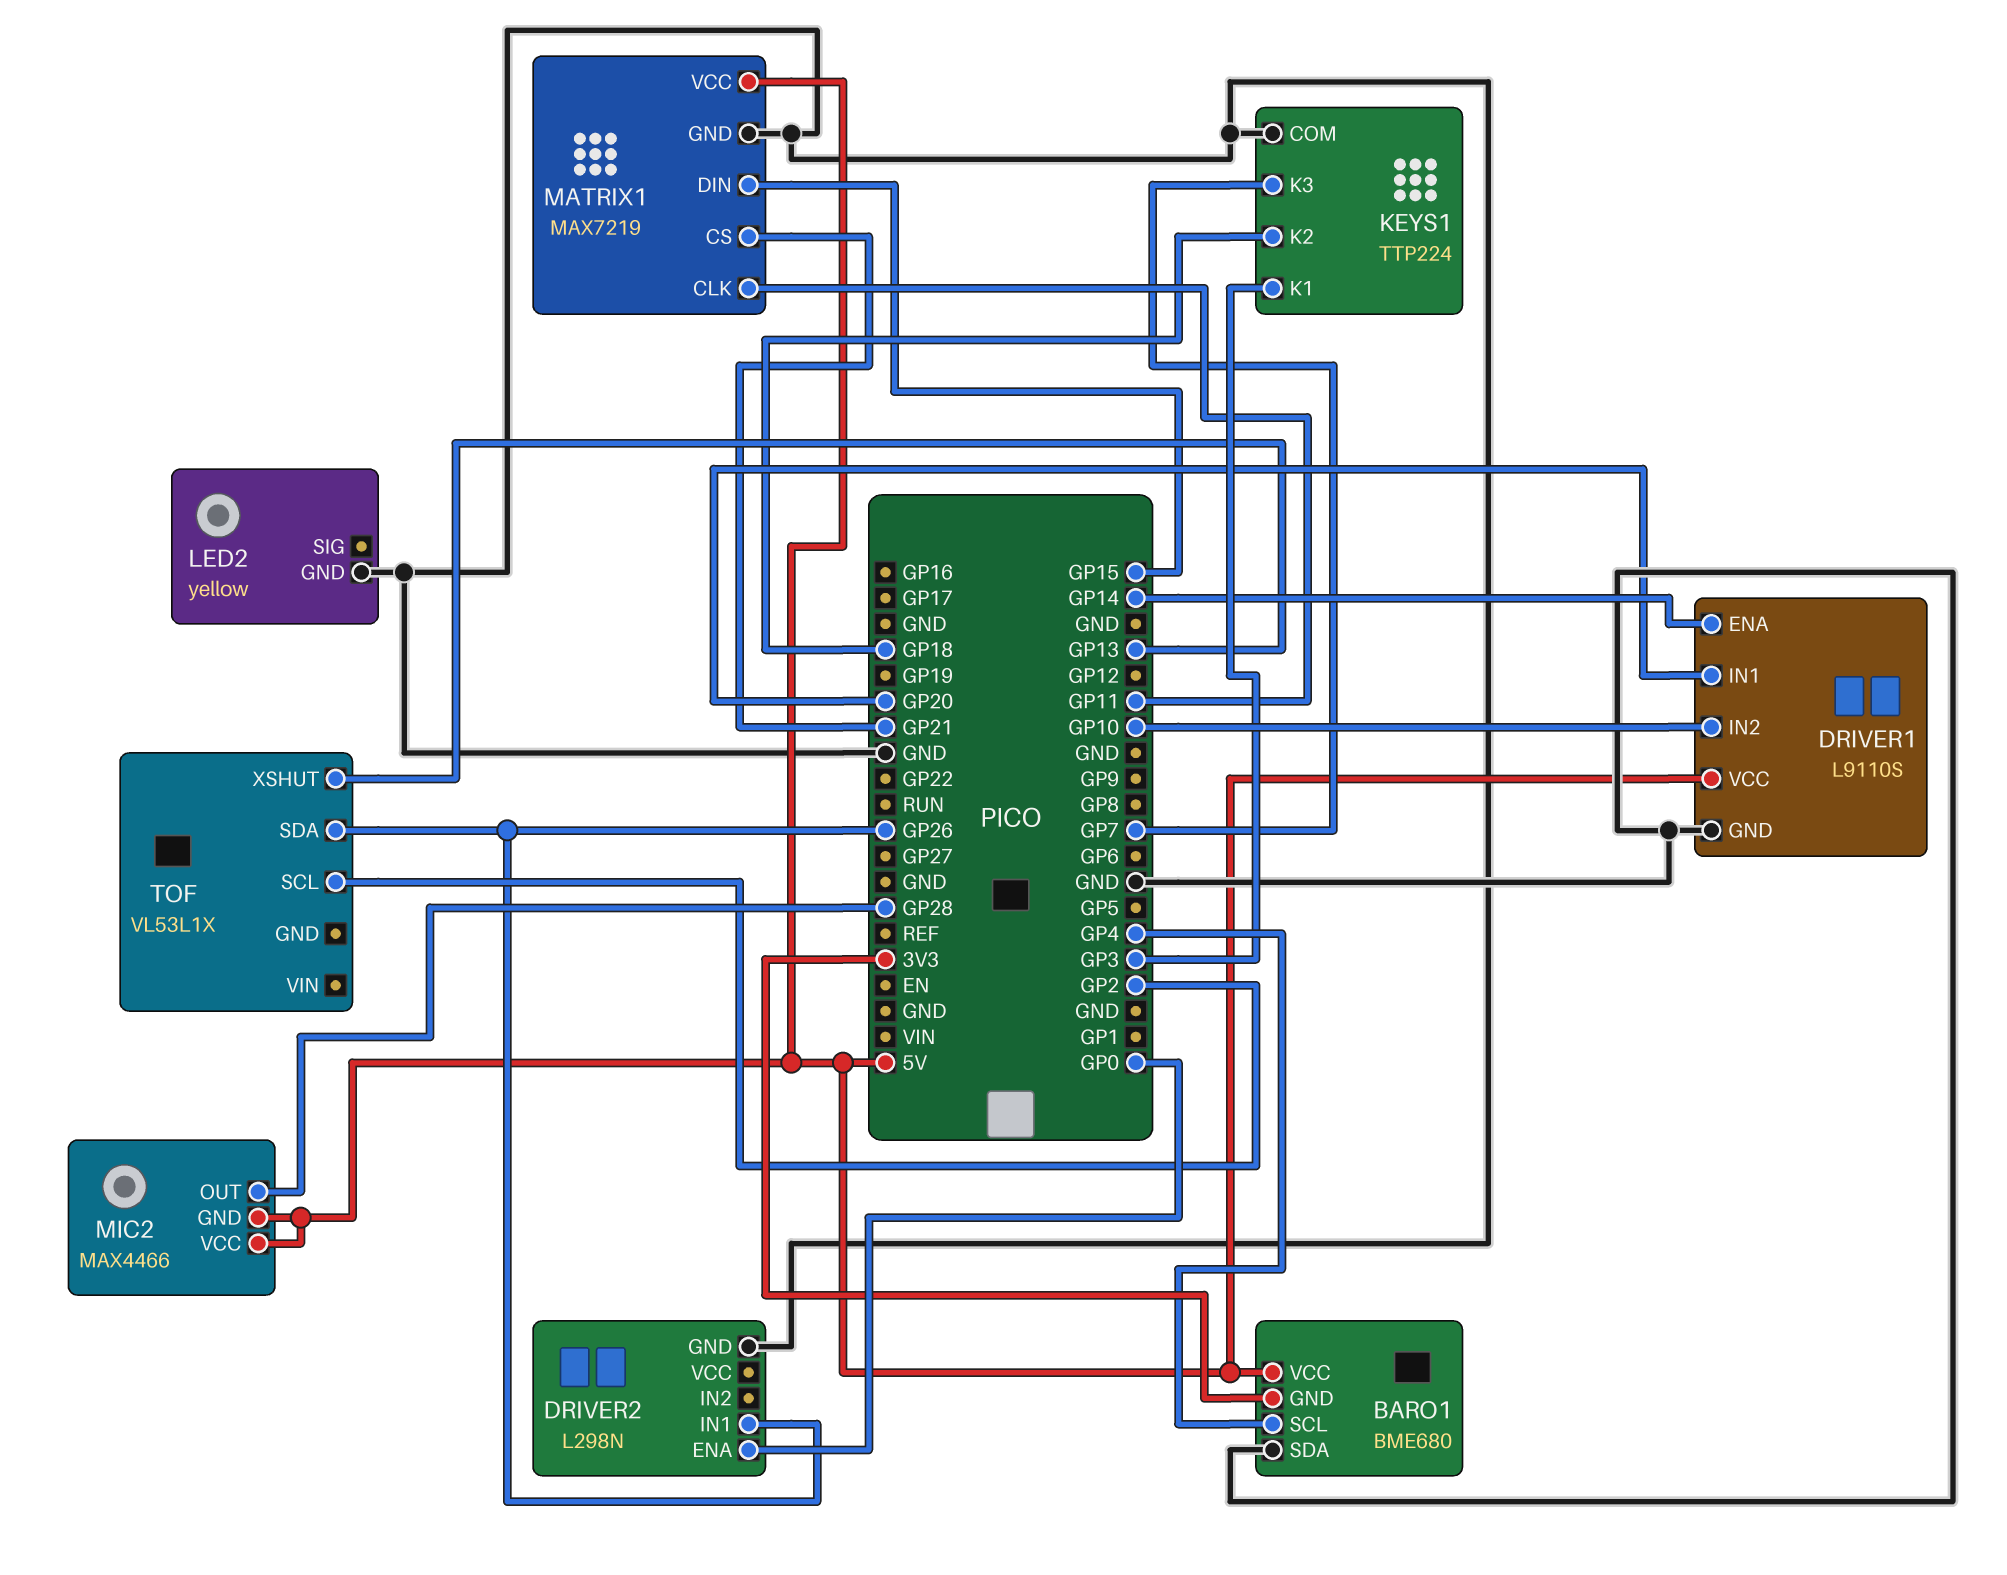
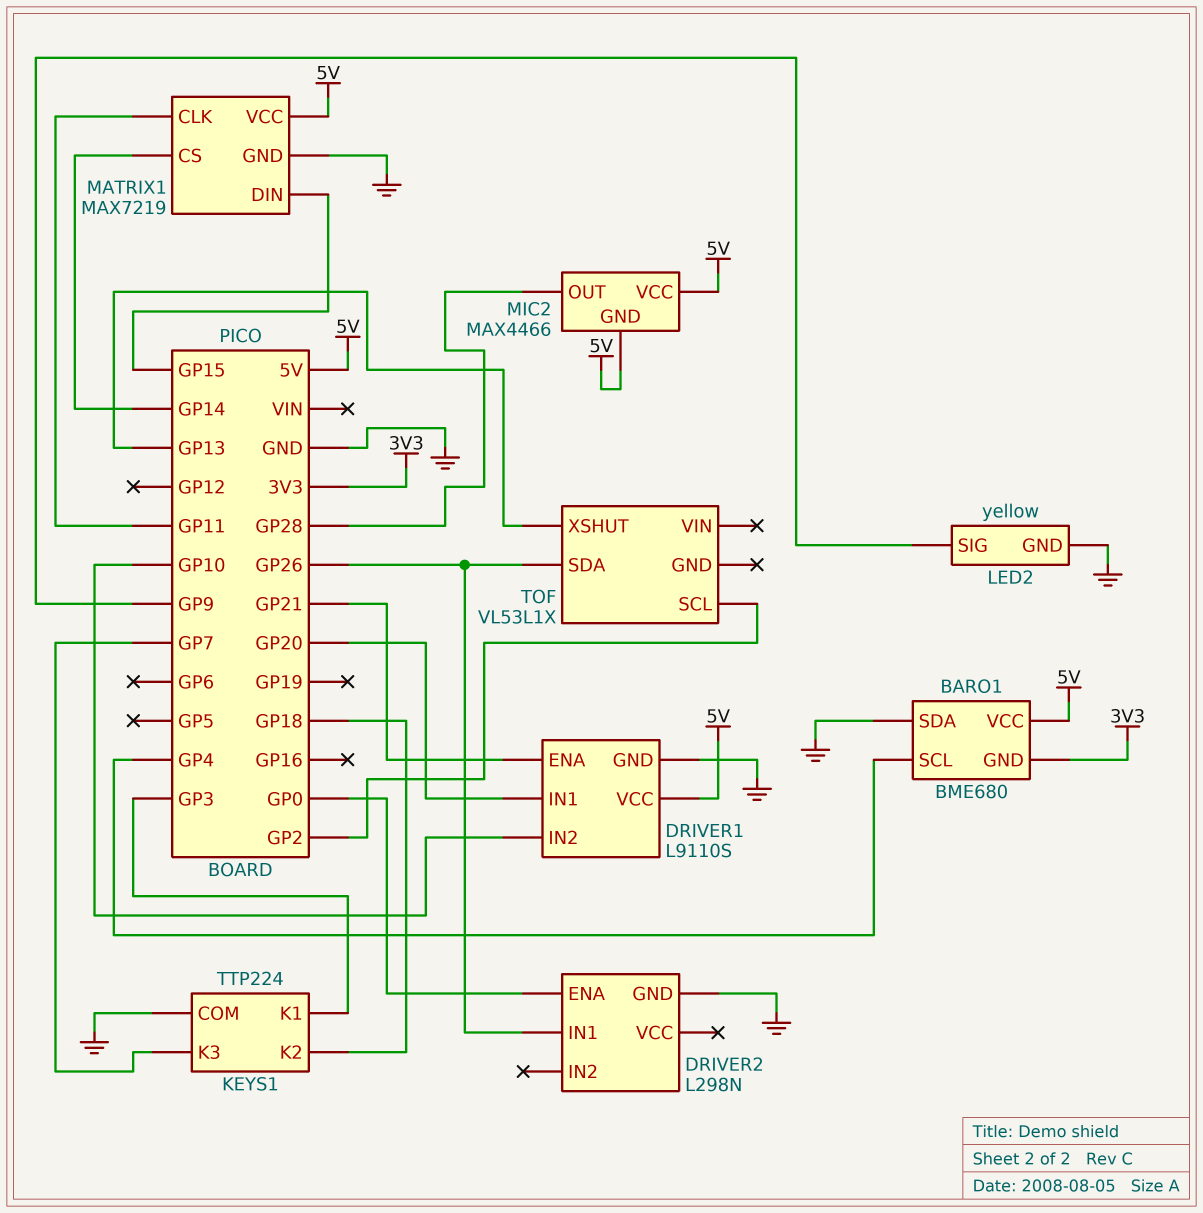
DRIVER1 pin ENA: GP14 -> GP21
LED2 pin SIG: none -> GP9
MATRIX1 pin CS: GP21 -> GP14

